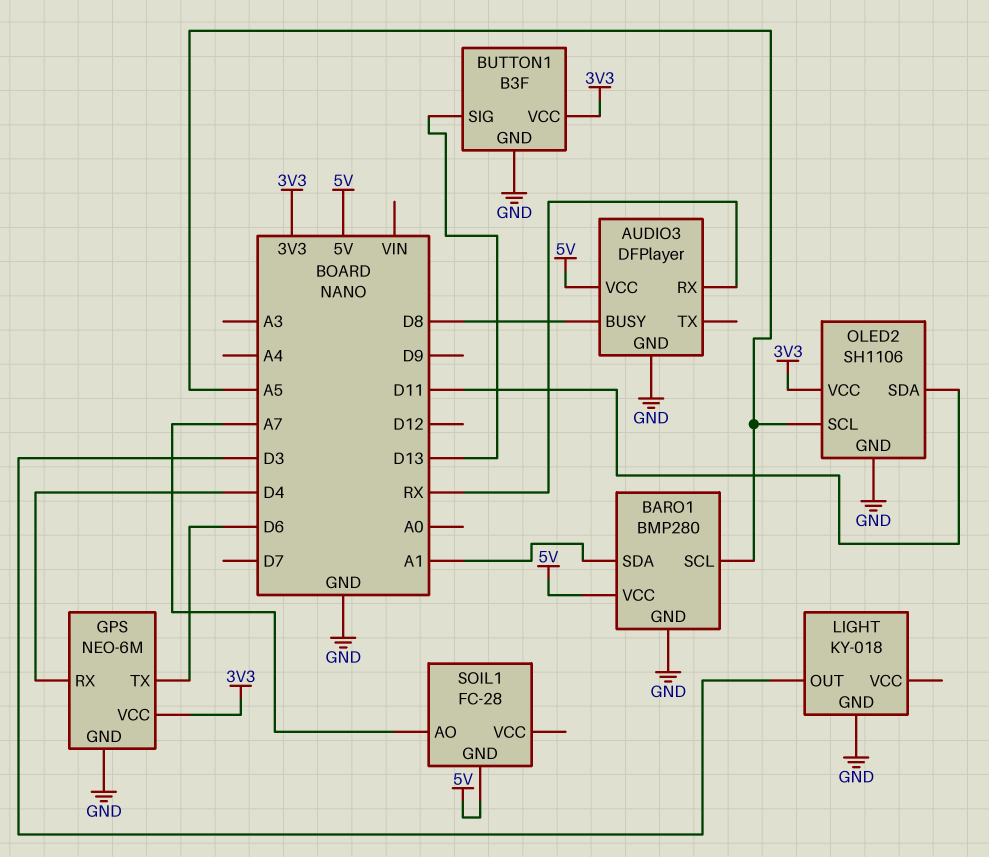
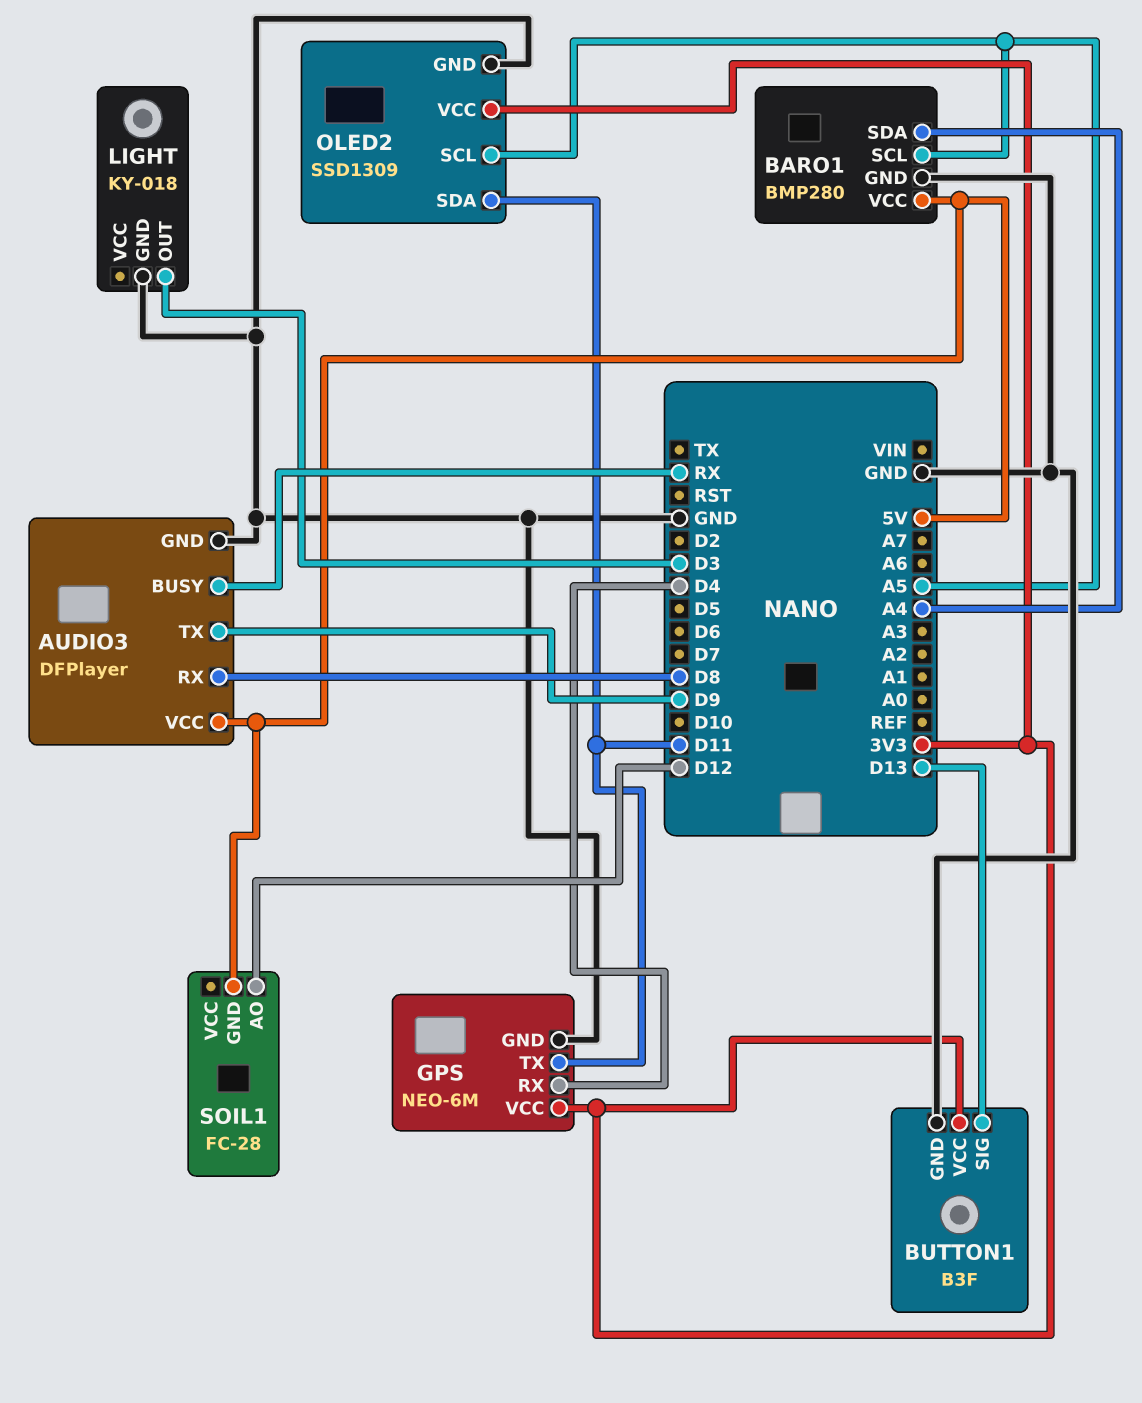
AUDIO3 pin BUSY: D8 -> RX
AUDIO3 pin RX: RX -> D8
AUDIO3 pin TX: none -> D9
BARO1 pin SDA: A1 -> A4
GPS pin TX: D6 -> D11
OLED2: SH1106 -> SSD1309
SOIL1 pin AO: A7 -> D12

